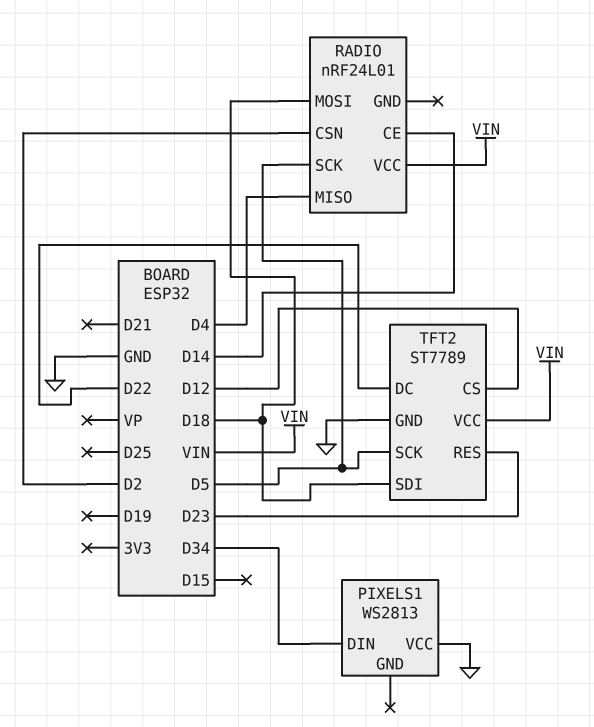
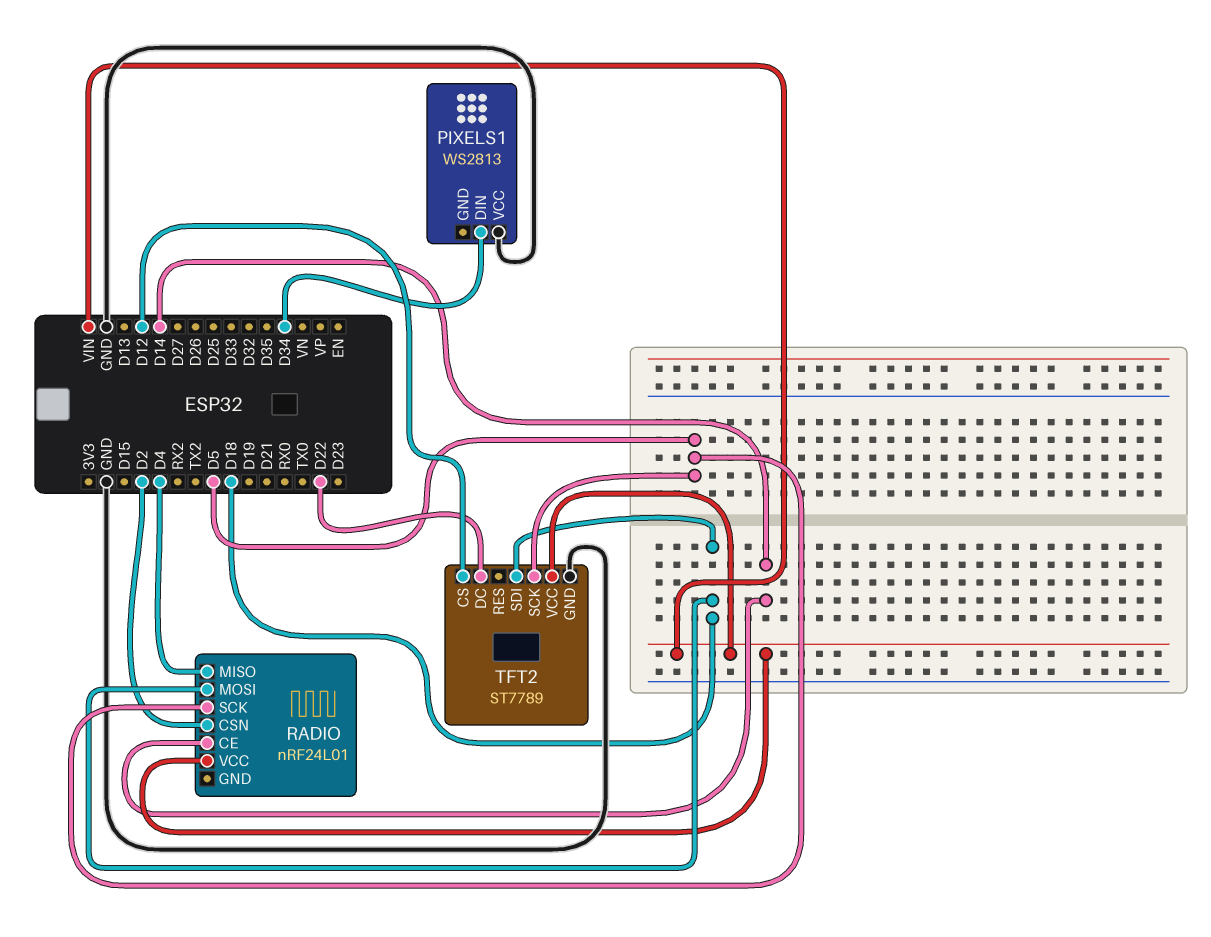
TFT2 pin RES: D23 -> none

